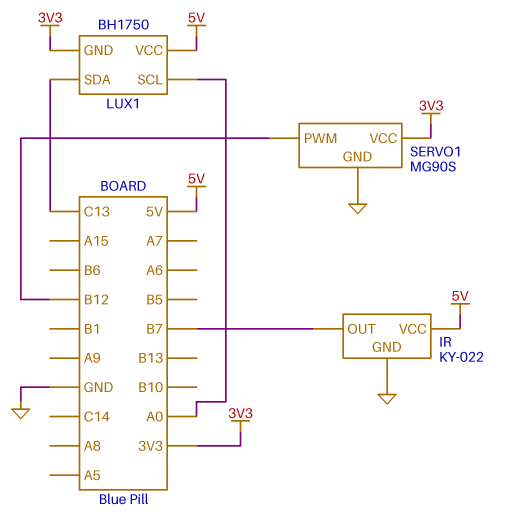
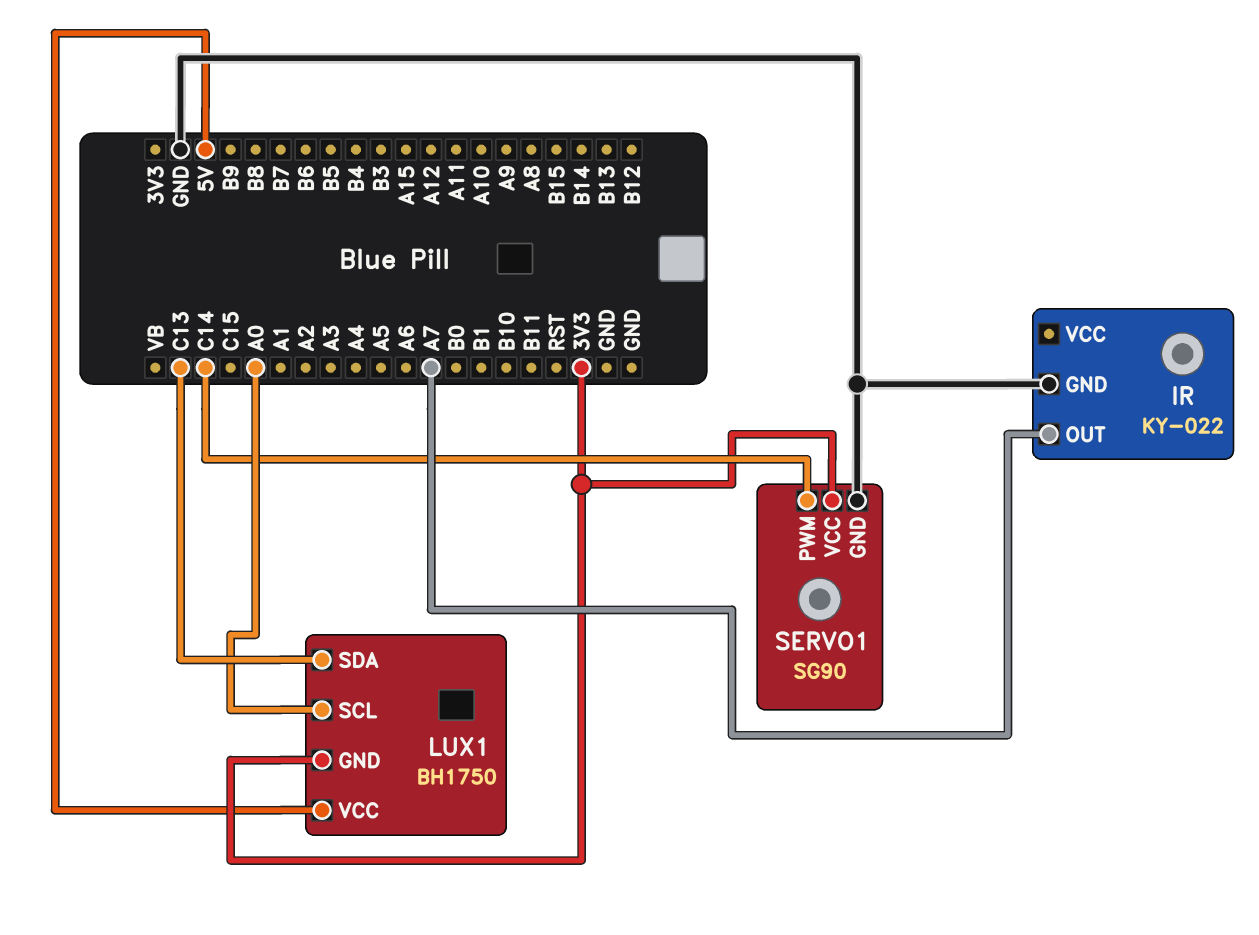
IR pin OUT: B7 -> A7
IR pin VCC: 5V -> none
SERVO1: MG90S -> SG90
SERVO1 pin PWM: B12 -> C14

